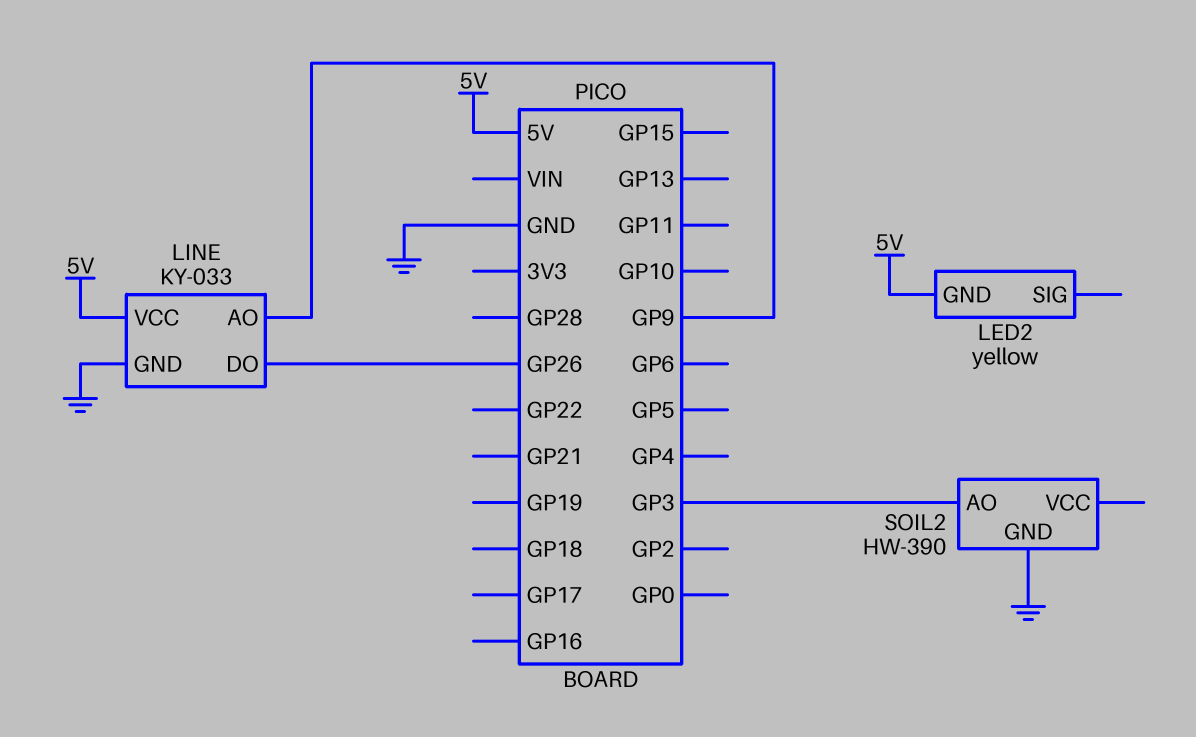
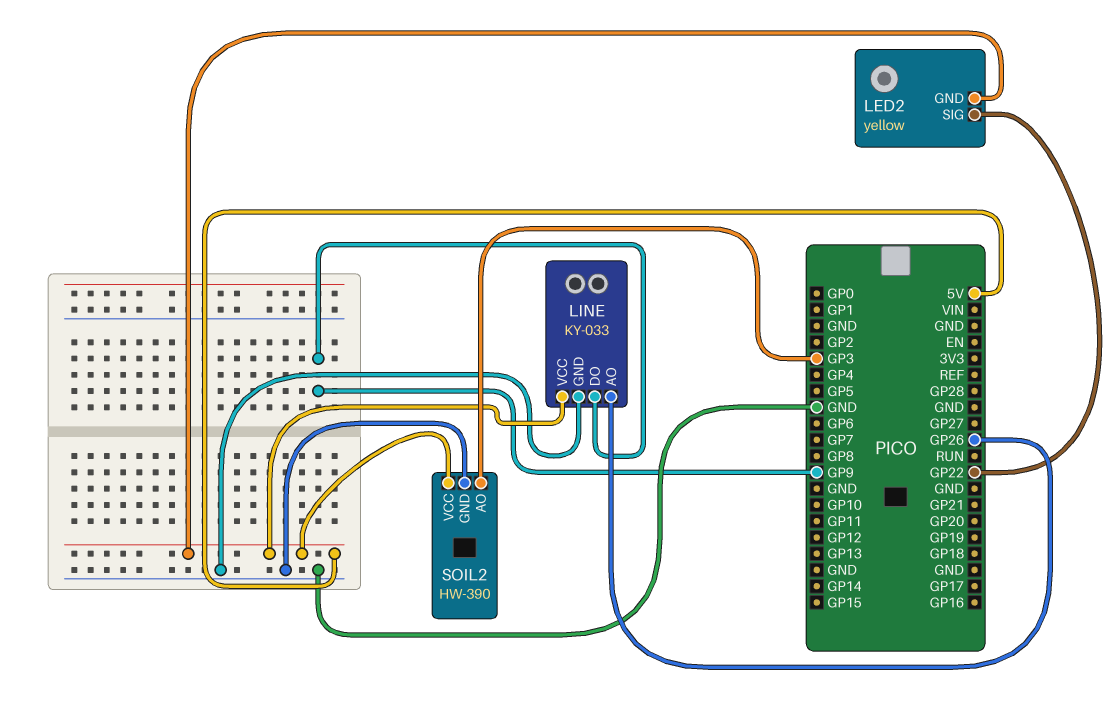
LED2 pin SIG: none -> GP22
LINE pin AO: GP9 -> GP26
LINE pin DO: GP26 -> GP9
SOIL2 pin VCC: none -> 5V

